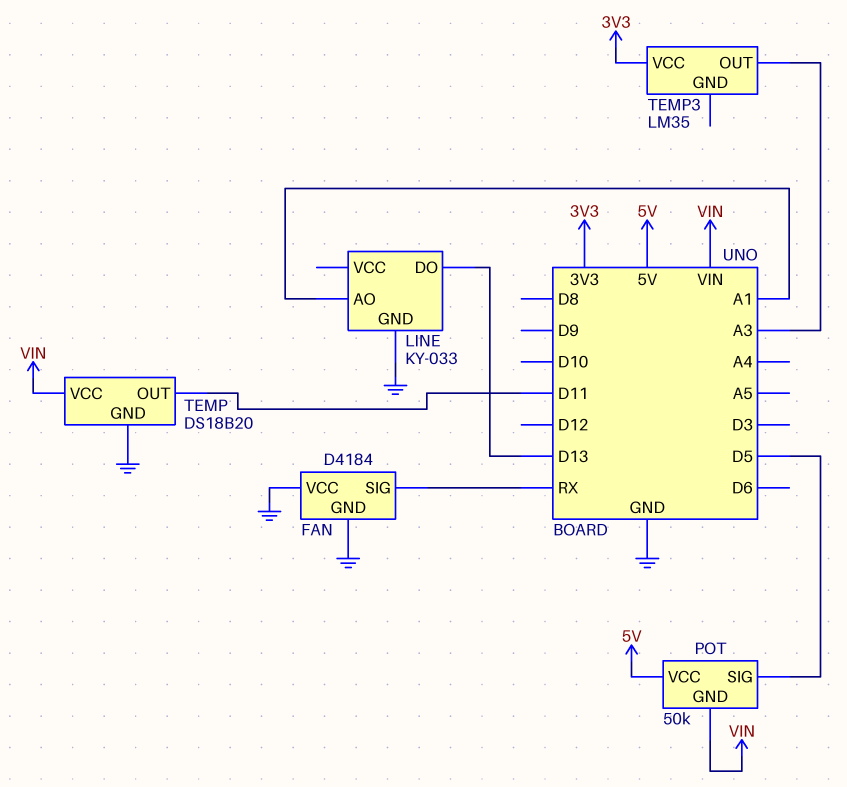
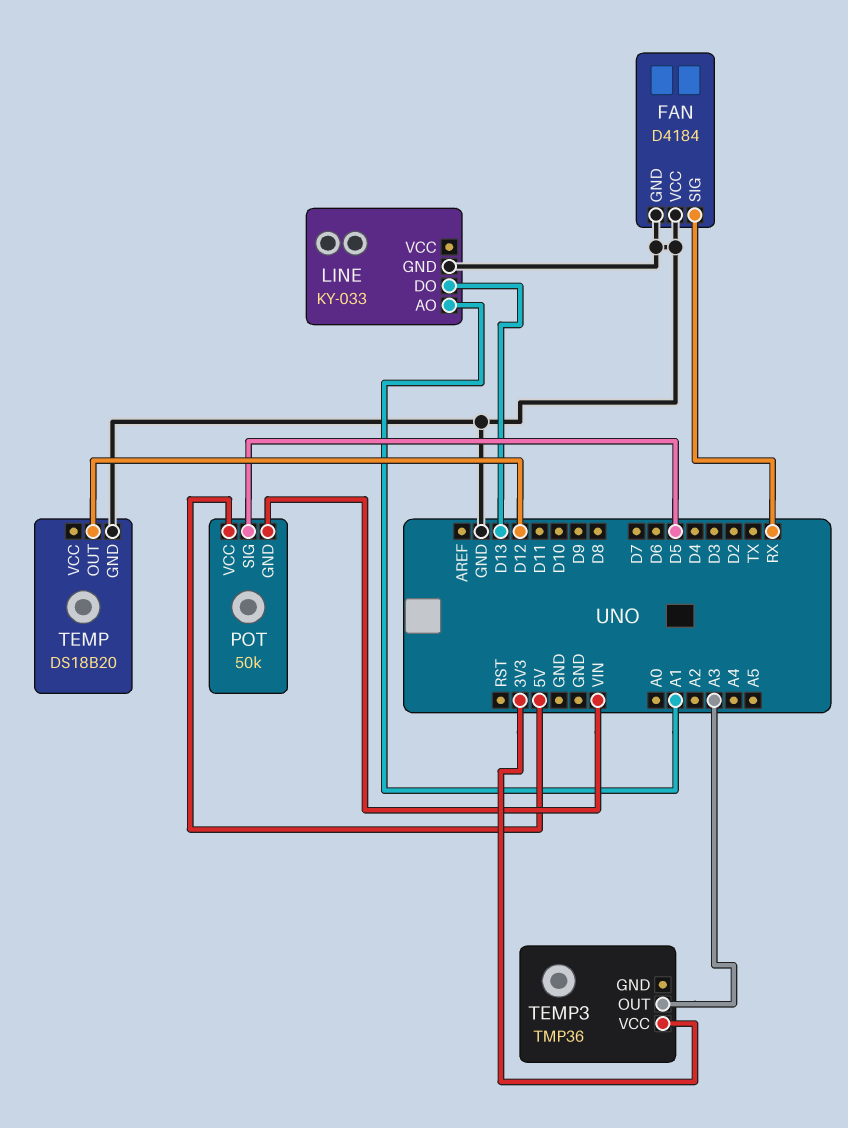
TEMP pin OUT: D11 -> D12
TEMP pin VCC: VIN -> none
TEMP3: LM35 -> TMP36

